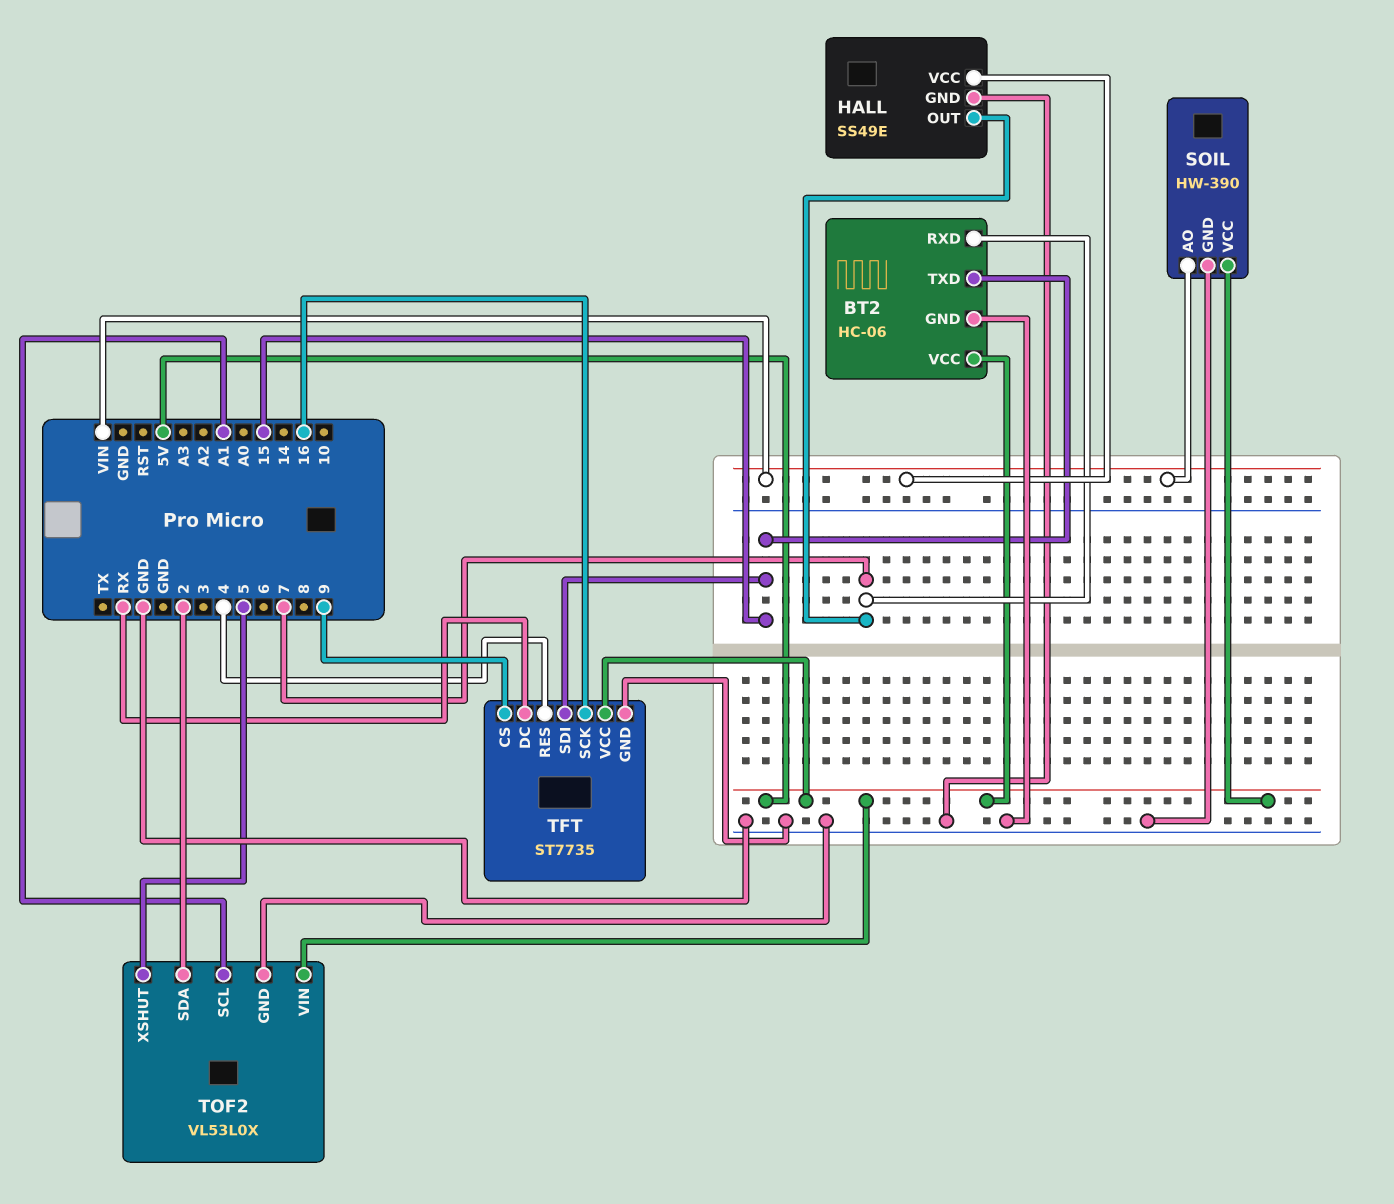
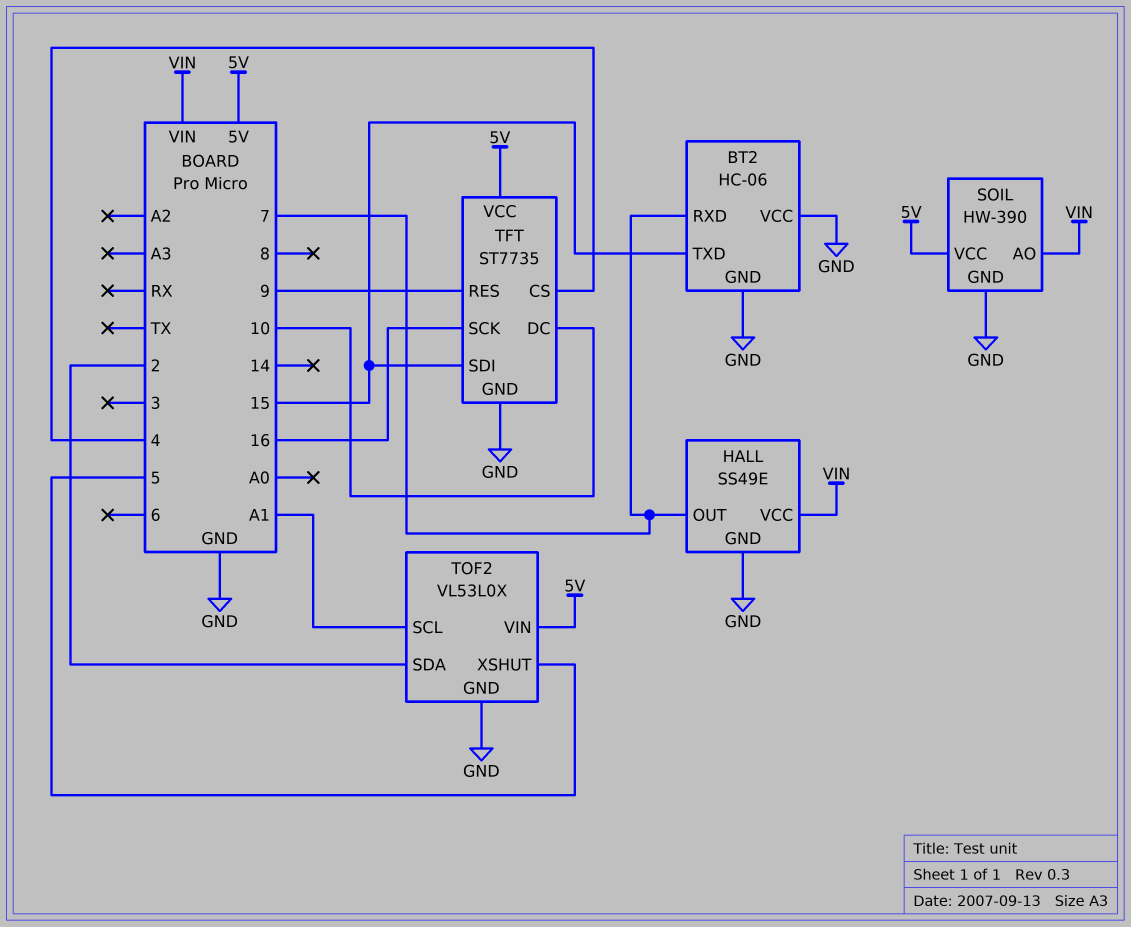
BT2 pin VCC: 5V -> GND
TFT pin CS: 9 -> 4
TFT pin DC: RX -> 10
TFT pin RES: 4 -> 9

